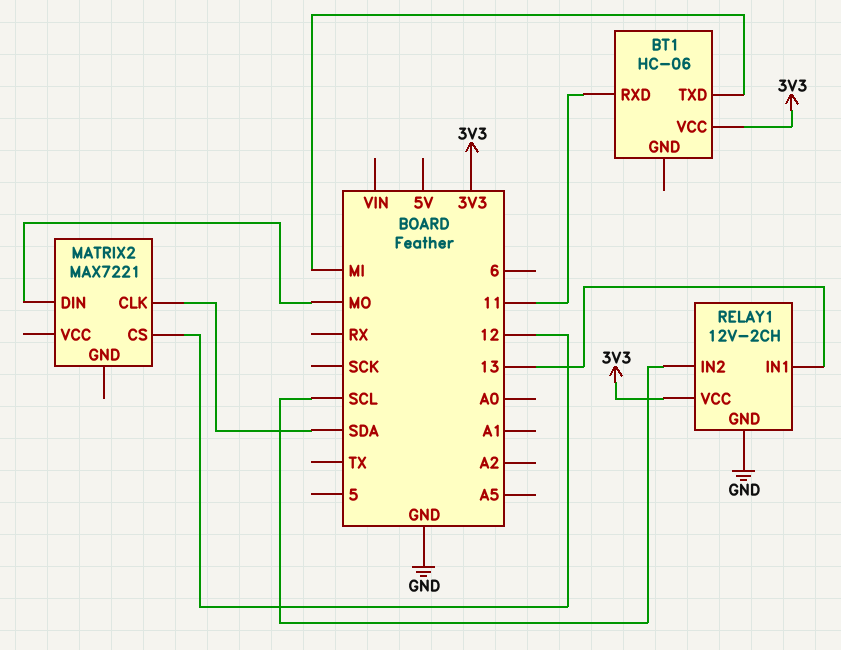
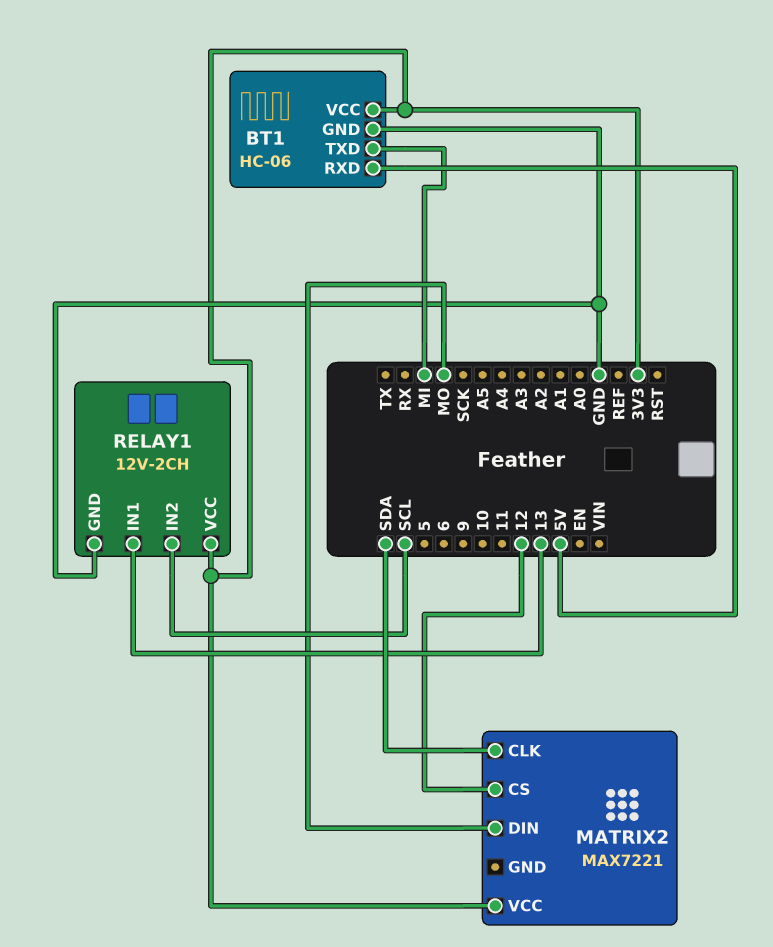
BT1 pin GND: none -> GND
BT1 pin RXD: 11 -> 5V
MATRIX2 pin VCC: none -> 3V3

